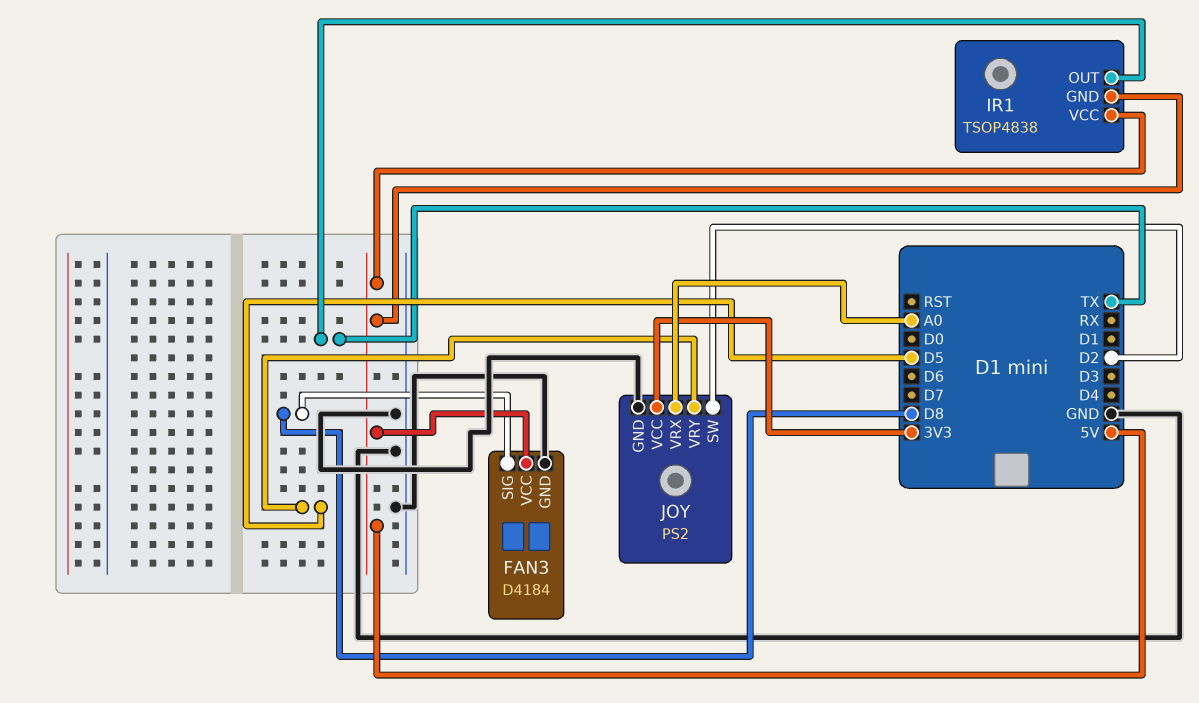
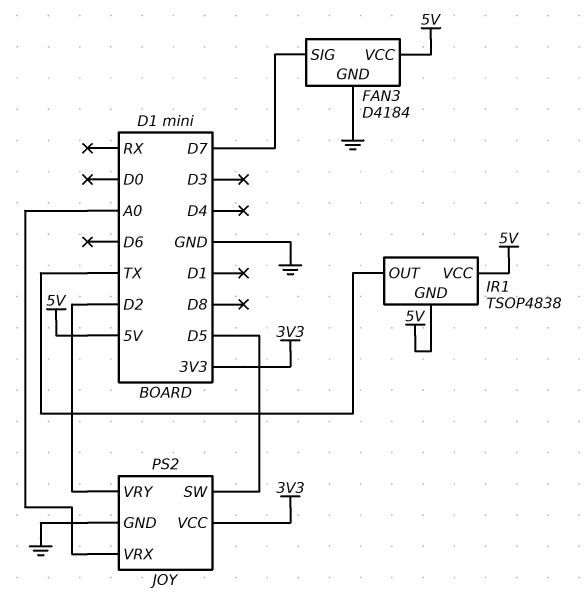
FAN3 pin SIG: D8 -> D7
JOY pin SW: D2 -> D5
JOY pin VRY: D5 -> D2

